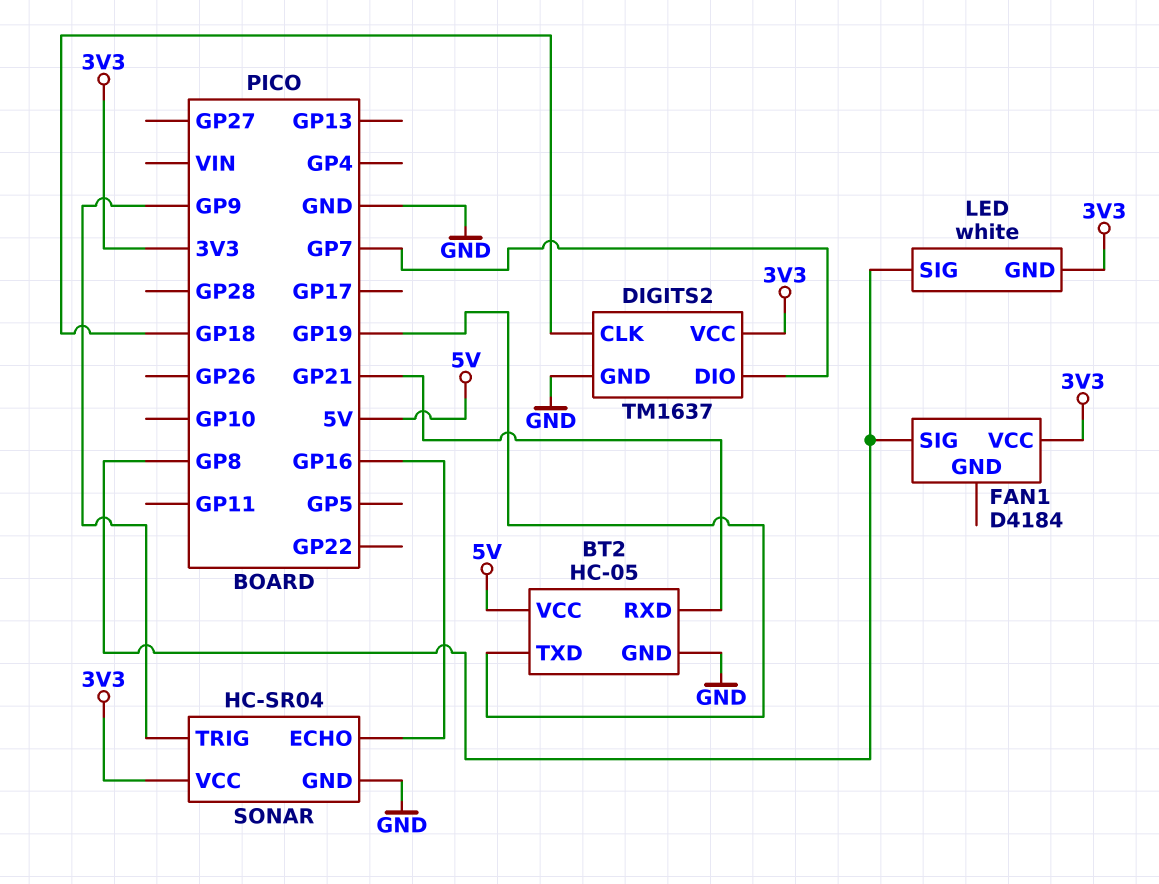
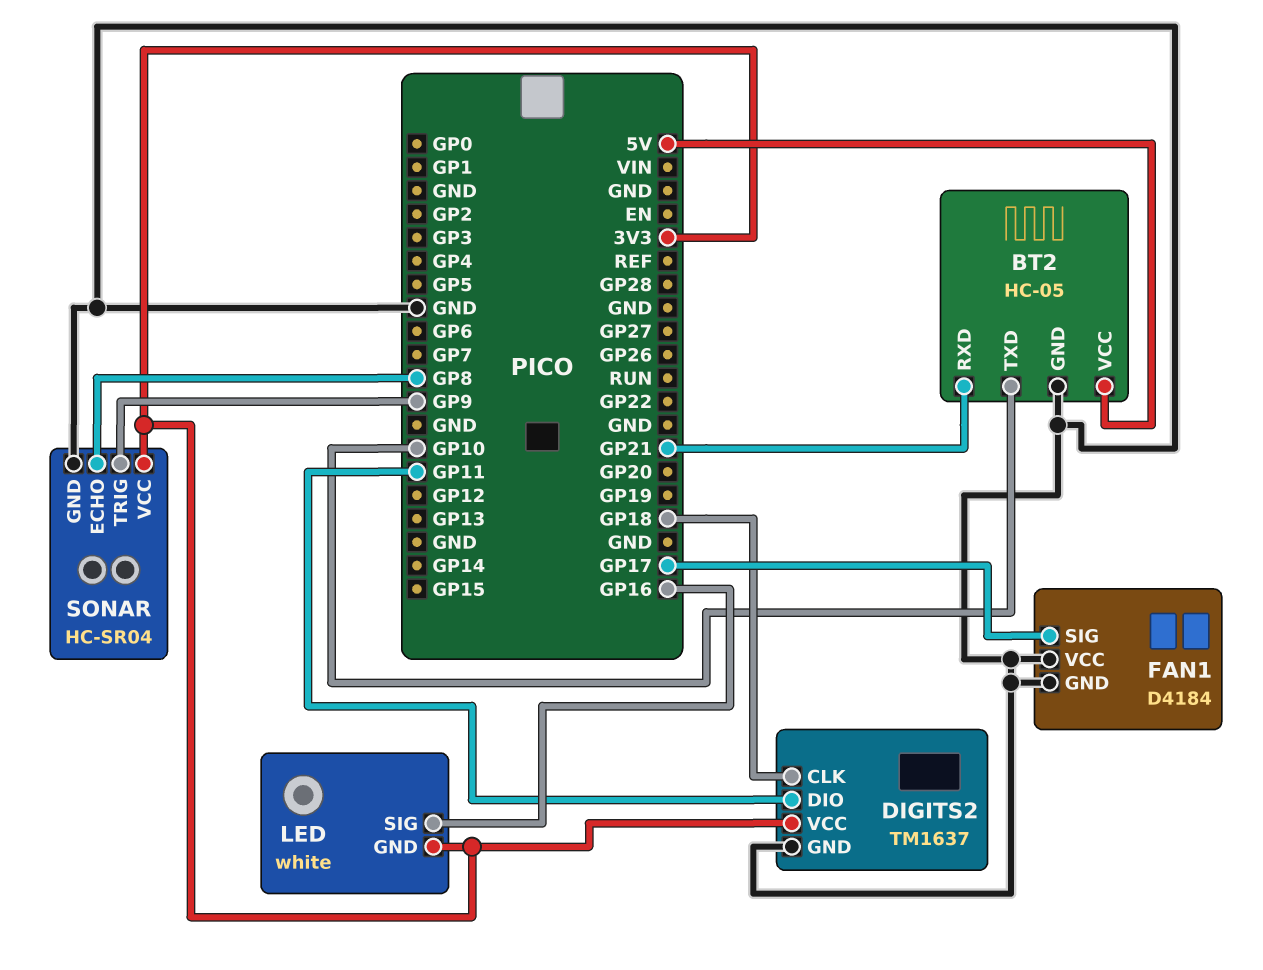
BT2 pin TXD: GP19 -> GP10
DIGITS2 pin DIO: GP7 -> GP11
FAN1 pin GND: none -> GND
FAN1 pin SIG: GP8 -> GP17
FAN1 pin VCC: 3V3 -> GND
LED pin SIG: GP8 -> GP16
SONAR pin ECHO: GP16 -> GP8

